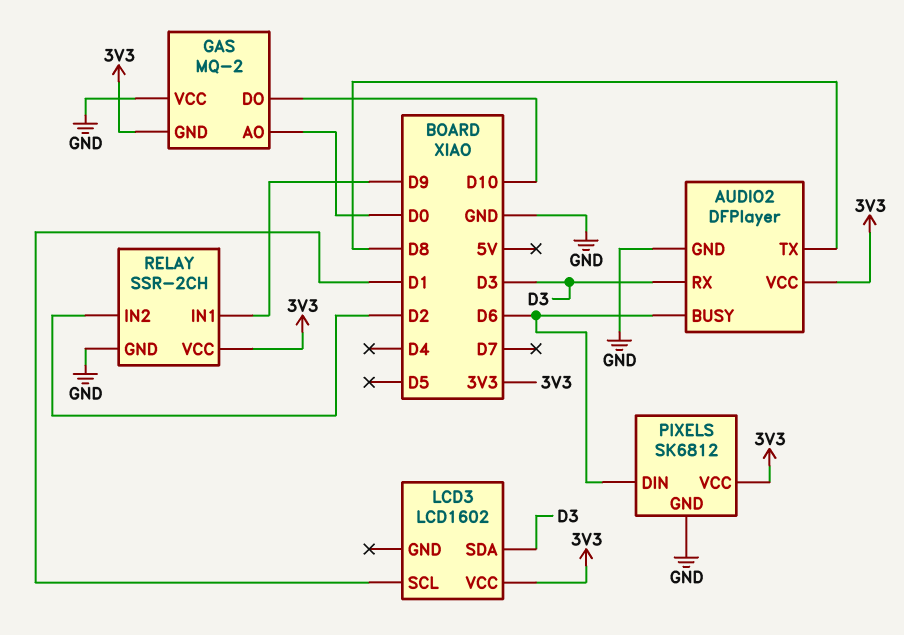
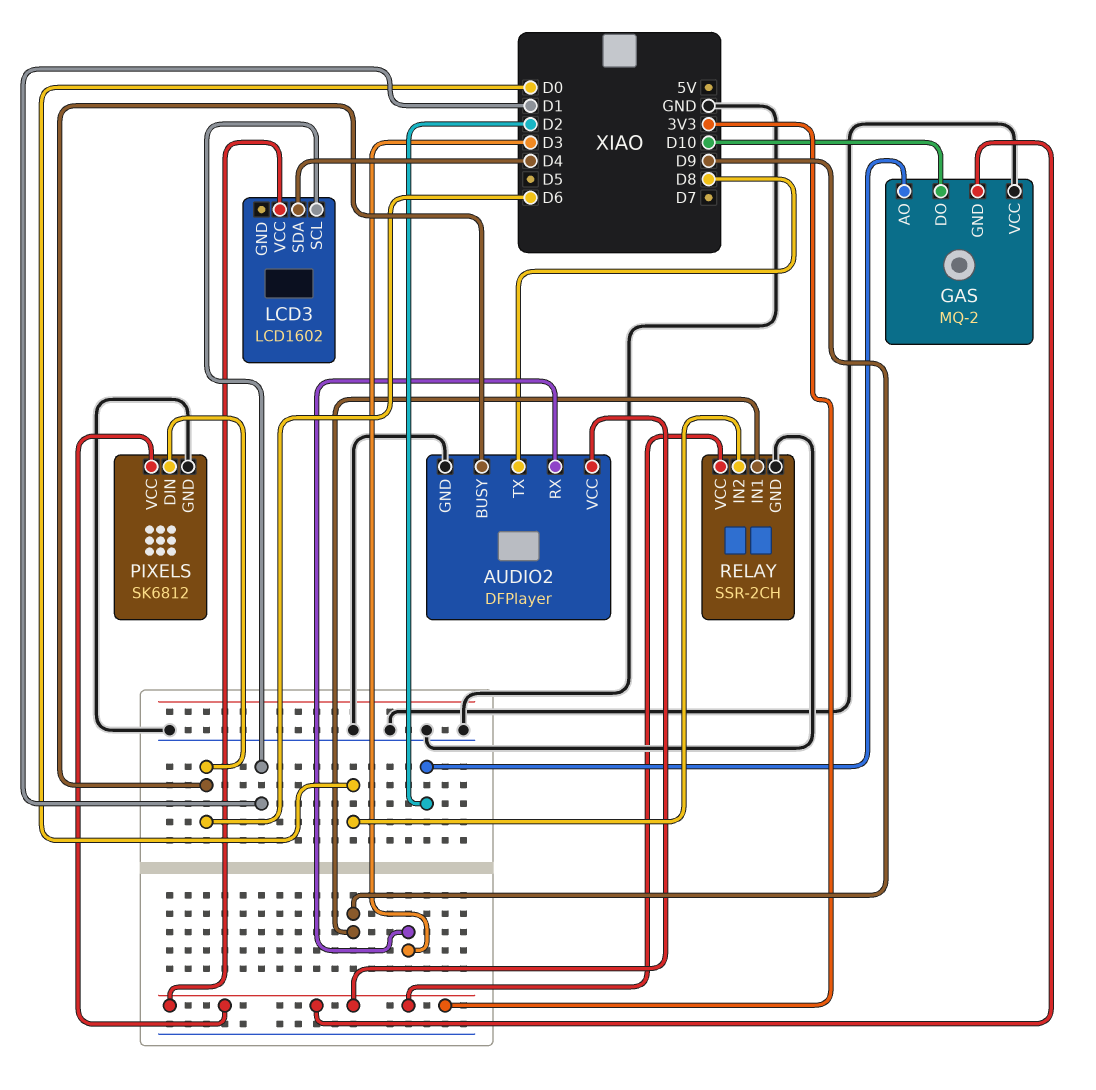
GAS pin AO: D0 -> D2
LCD3 pin SDA: D3 -> D4
RELAY pin IN2: D2 -> D0

